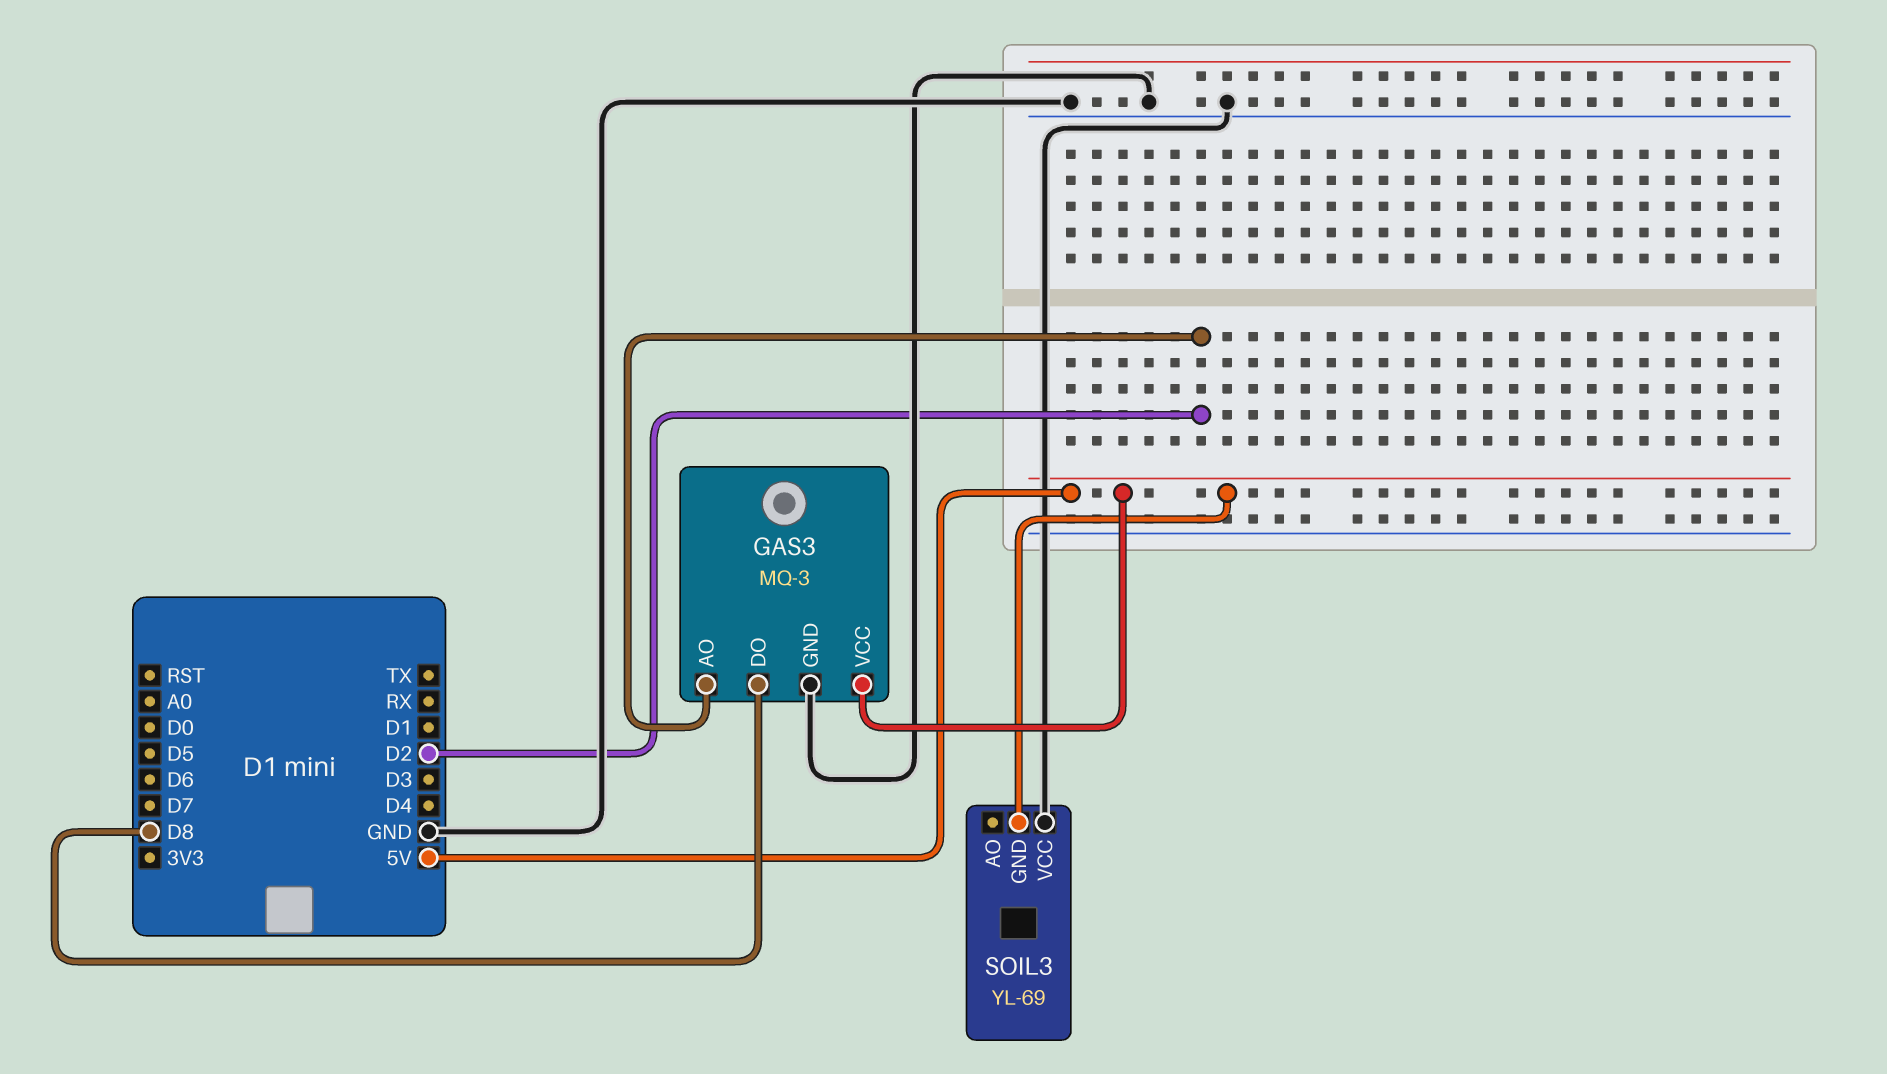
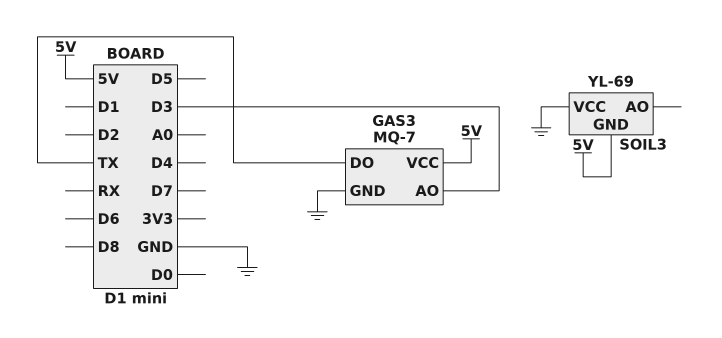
GAS3: MQ-3 -> MQ-7
GAS3 pin AO: D2 -> D3
GAS3 pin DO: D8 -> TX

